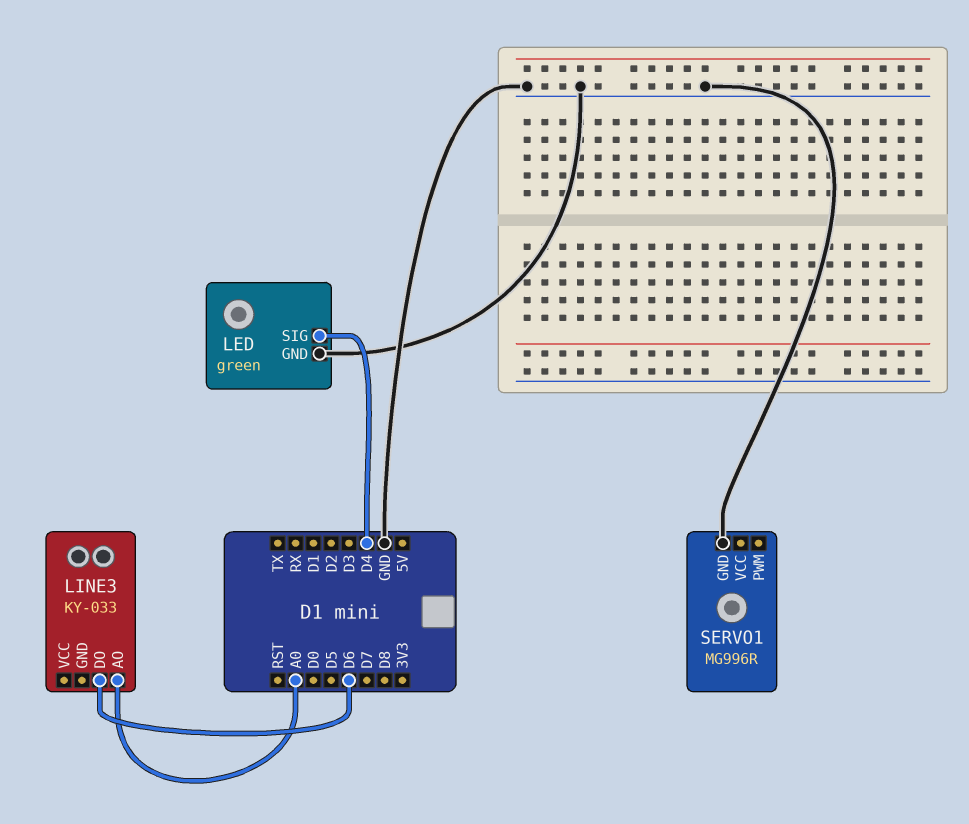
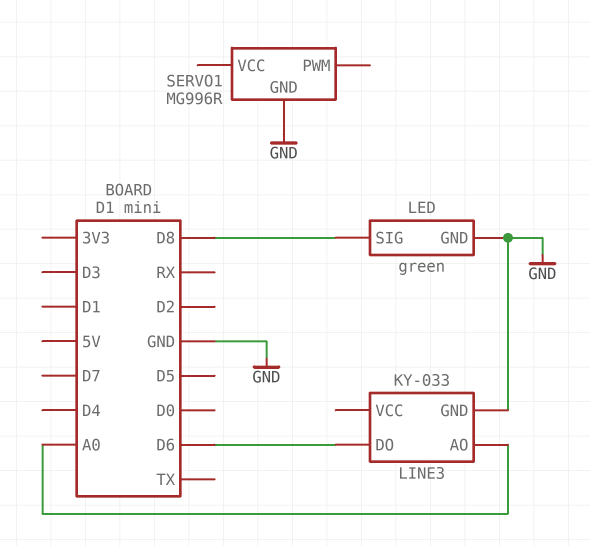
LED pin SIG: D4 -> D8
LINE3 pin GND: none -> GND

